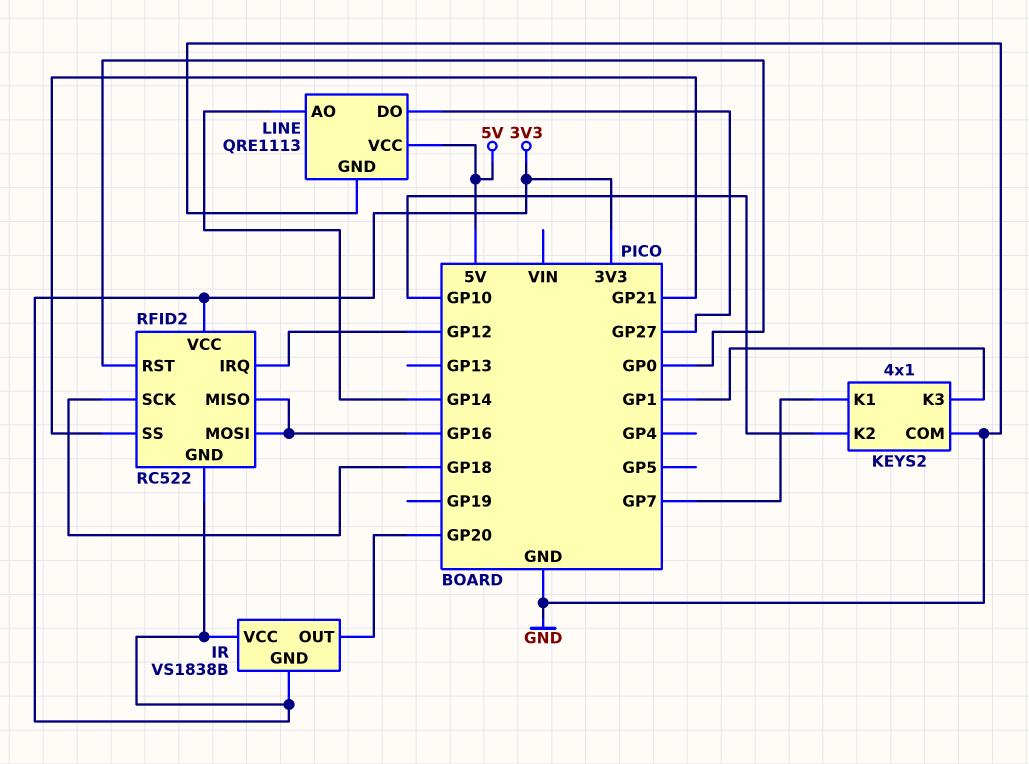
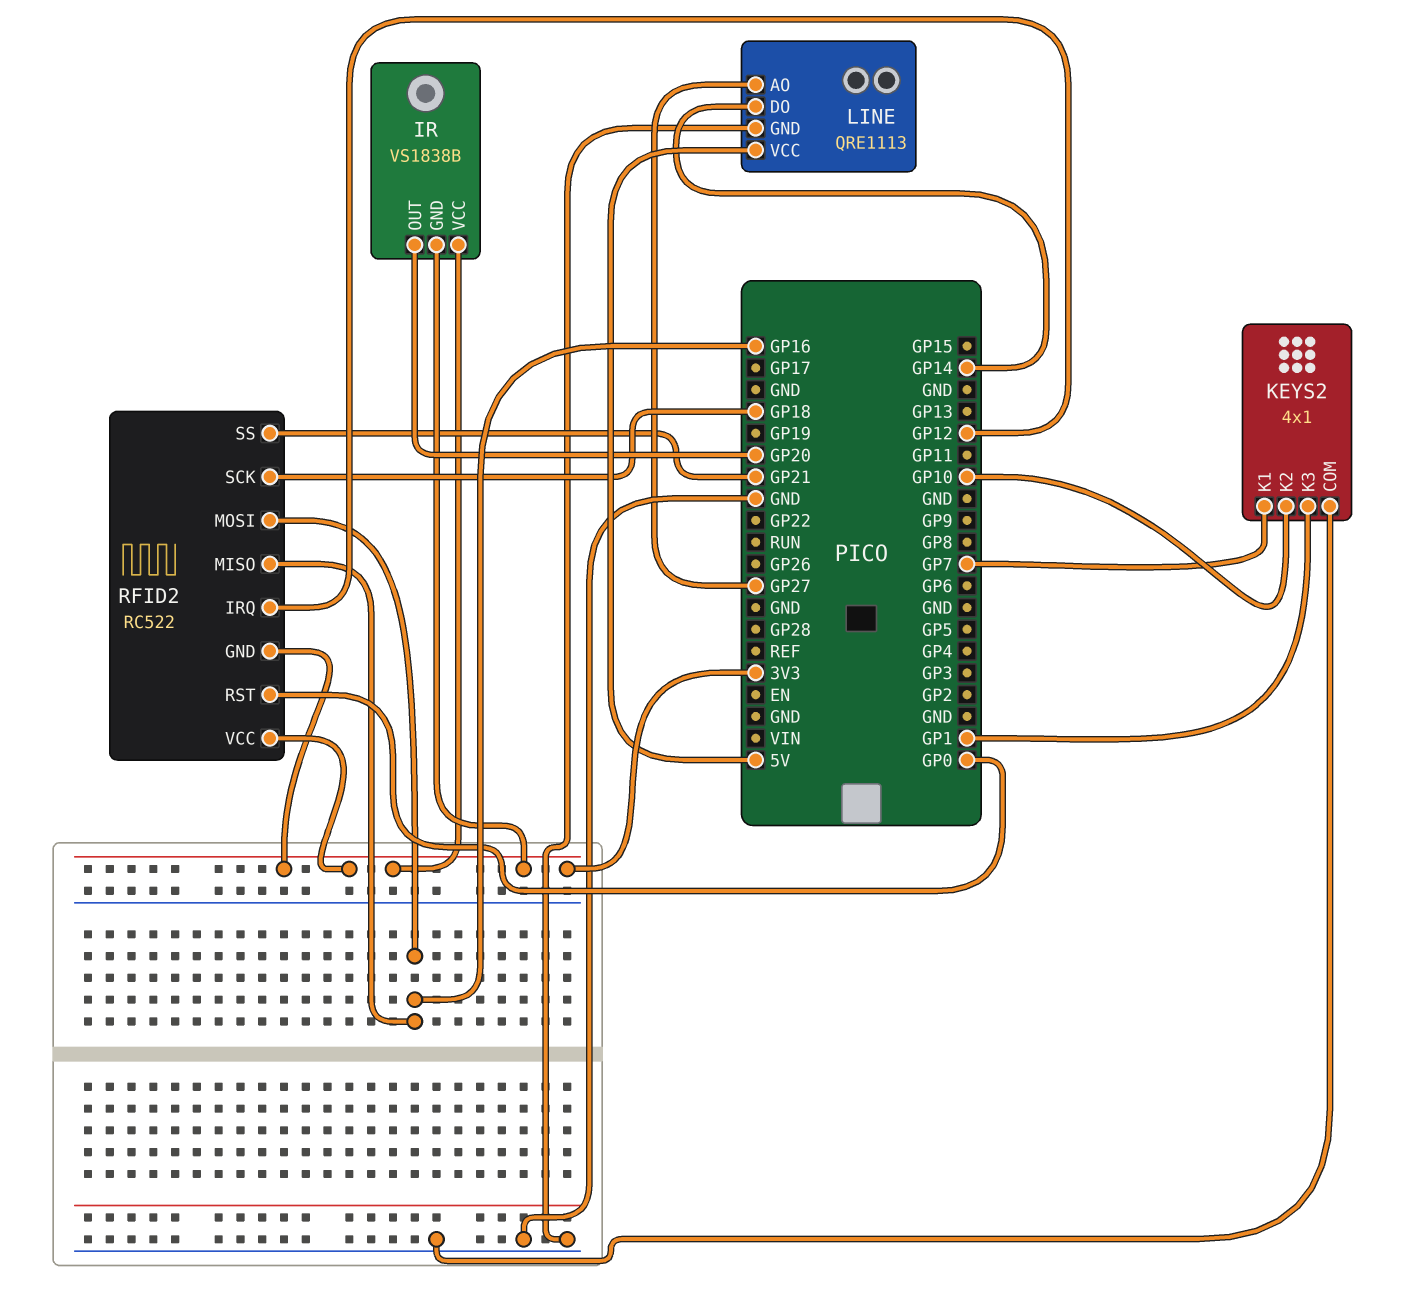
LINE pin AO: GP14 -> GP27
LINE pin DO: GP27 -> GP14

